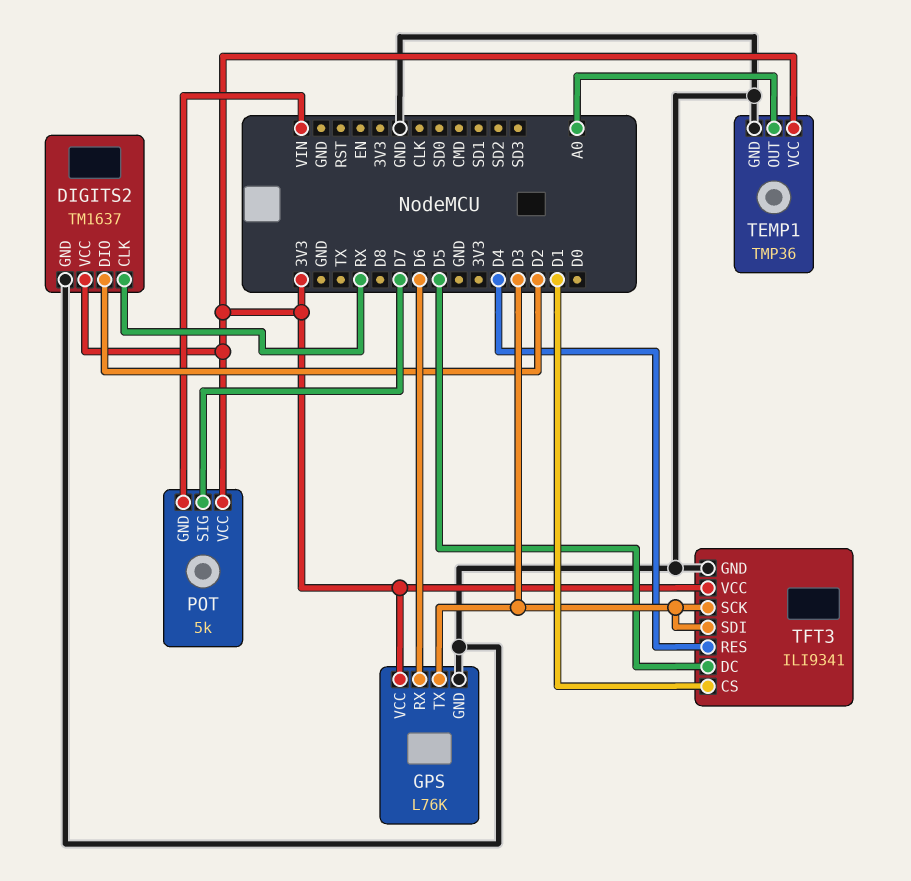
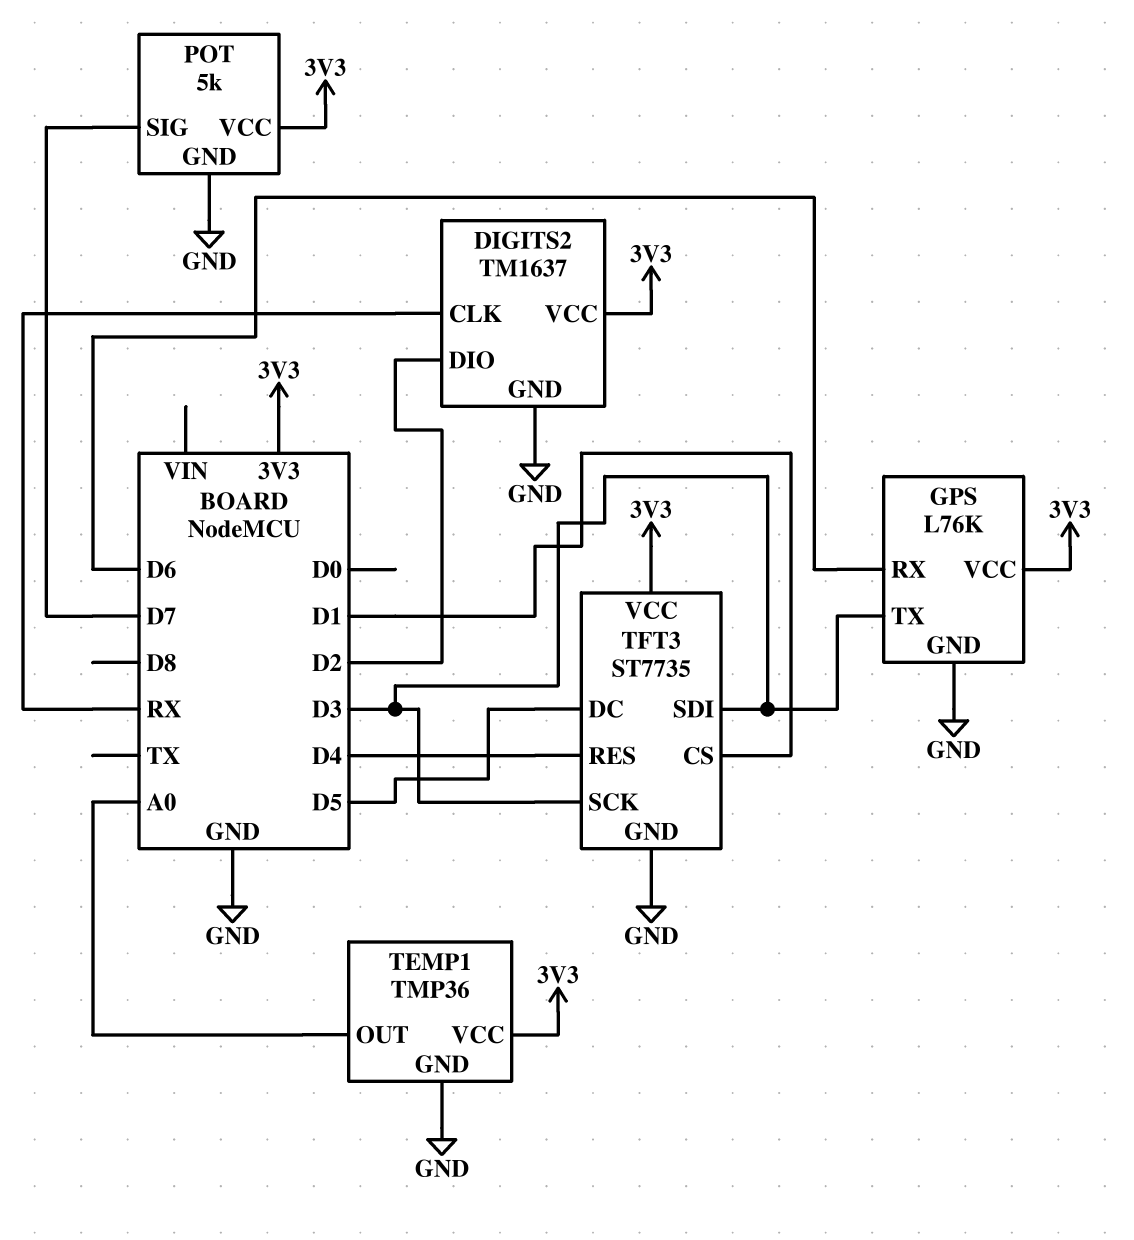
POT pin GND: VIN -> GND
TFT3: ILI9341 -> ST7735

